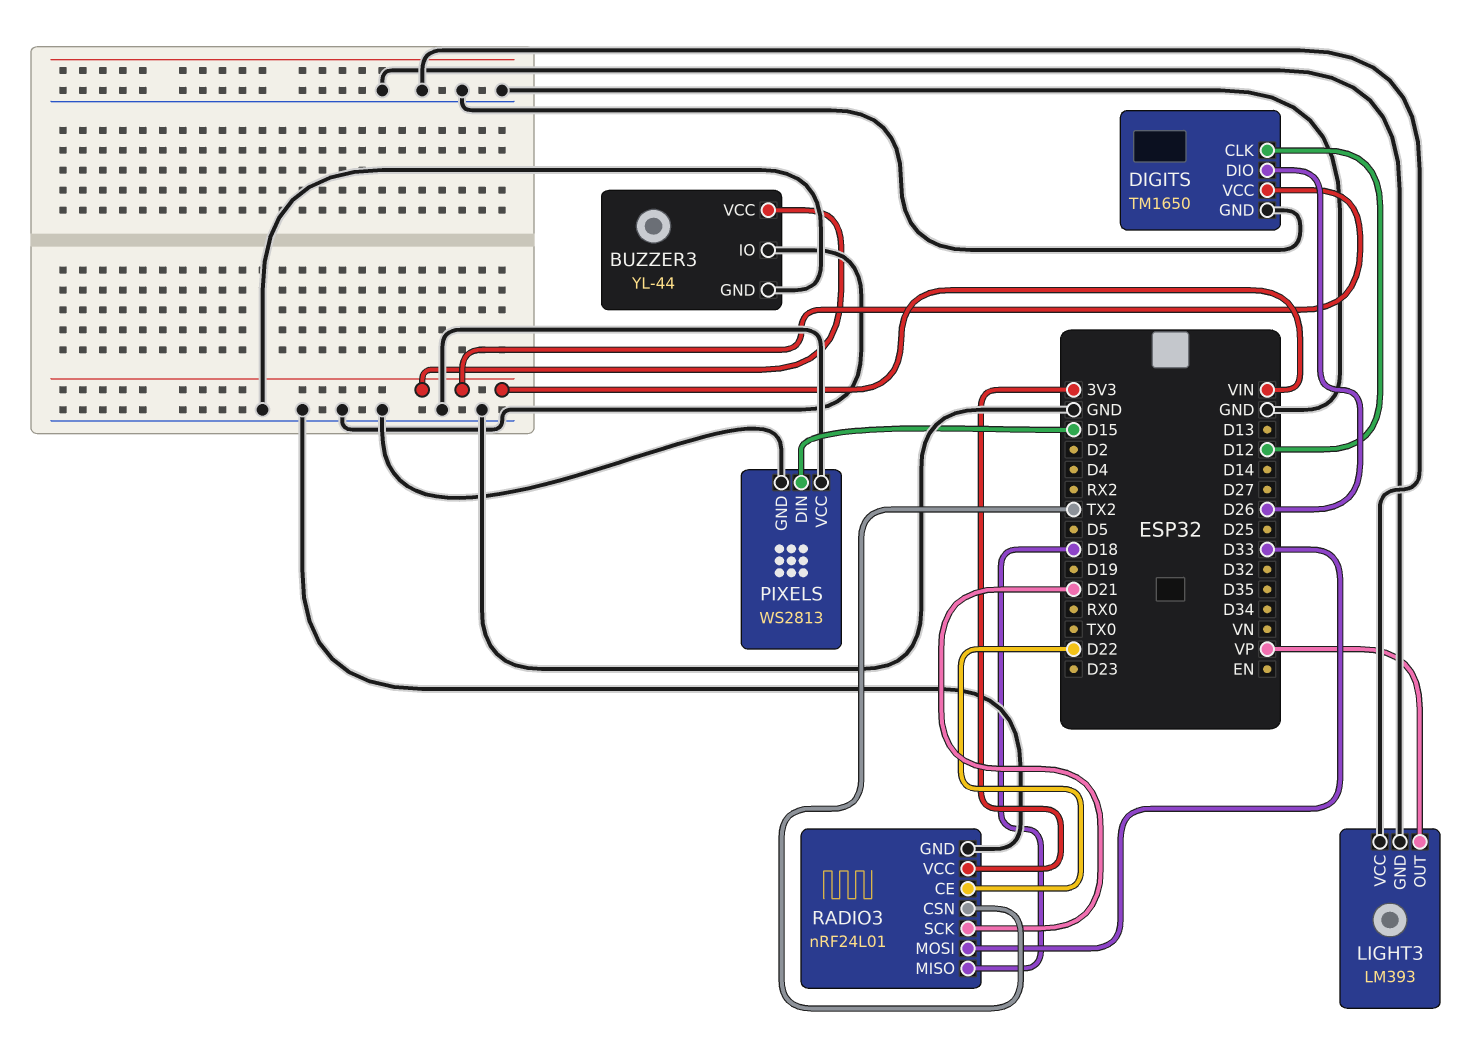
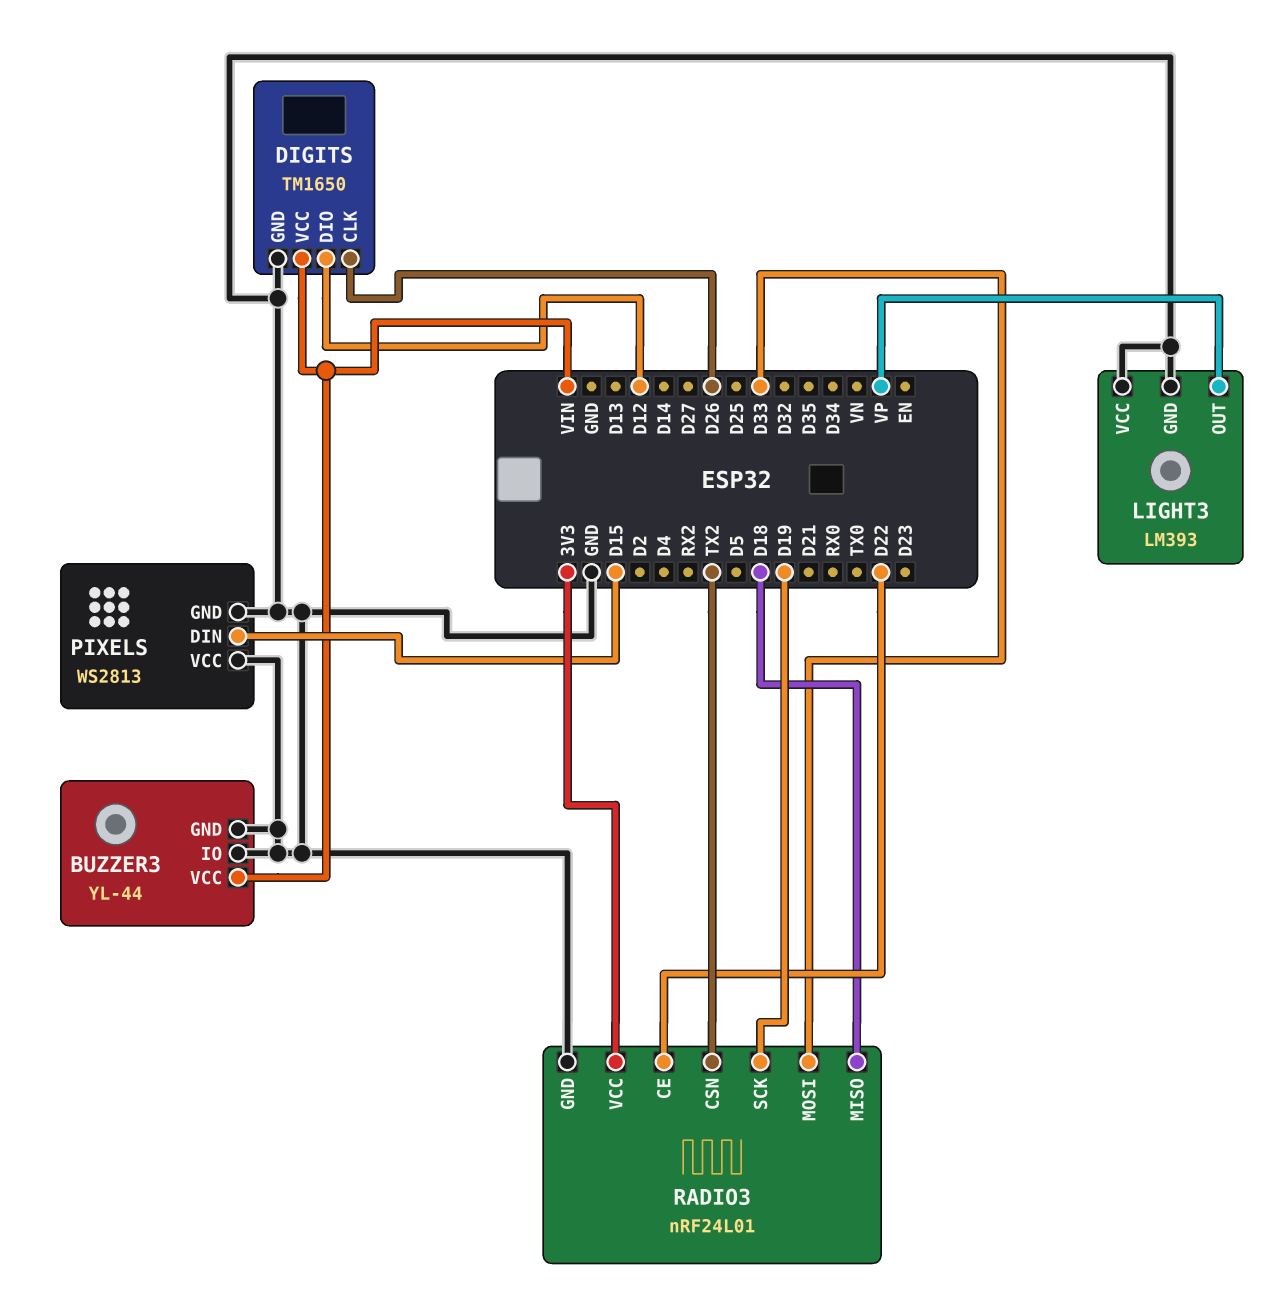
DIGITS pin CLK: D12 -> D26
DIGITS pin DIO: D26 -> D12
RADIO3 pin SCK: D21 -> D19

